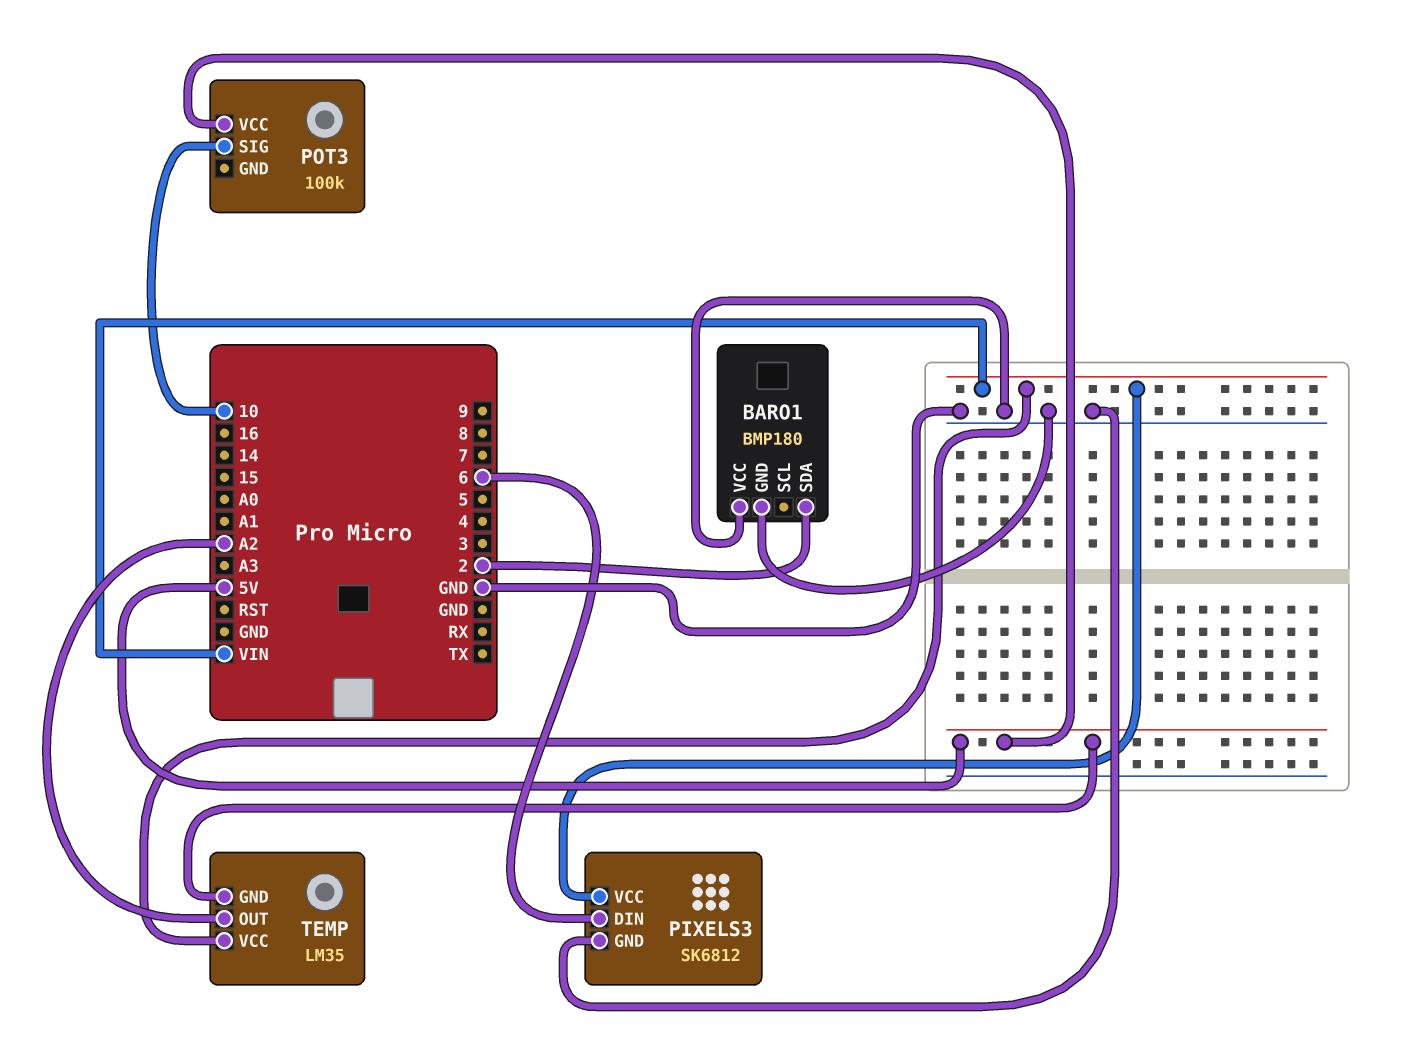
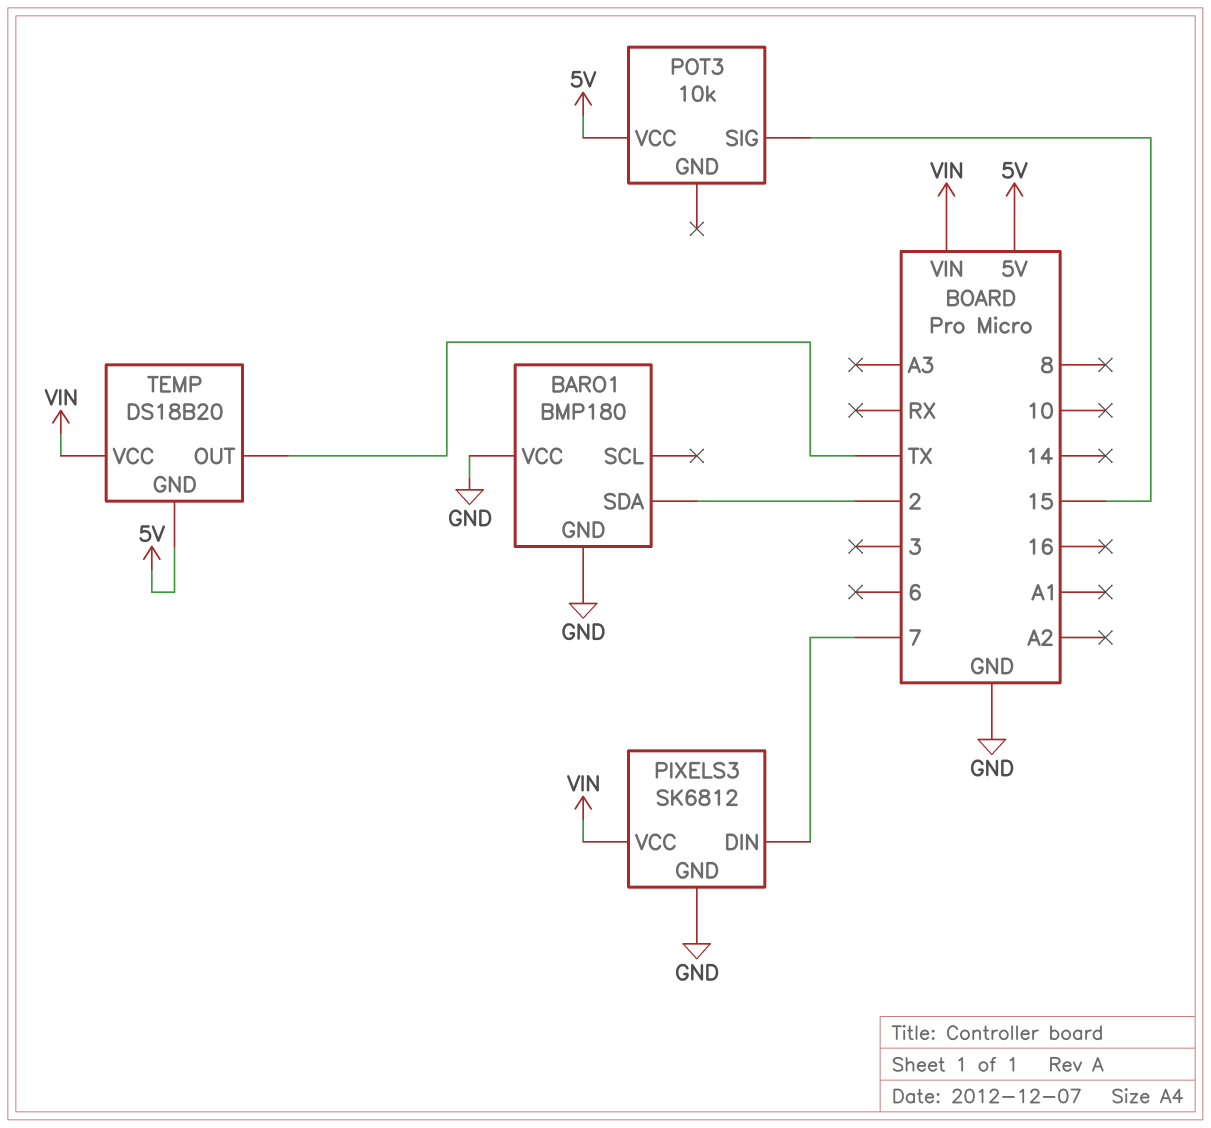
PIXELS3 pin DIN: 6 -> 7
POT3: 100k -> 10k
POT3 pin SIG: 10 -> 15
TEMP: LM35 -> DS18B20
TEMP pin OUT: A2 -> TX

